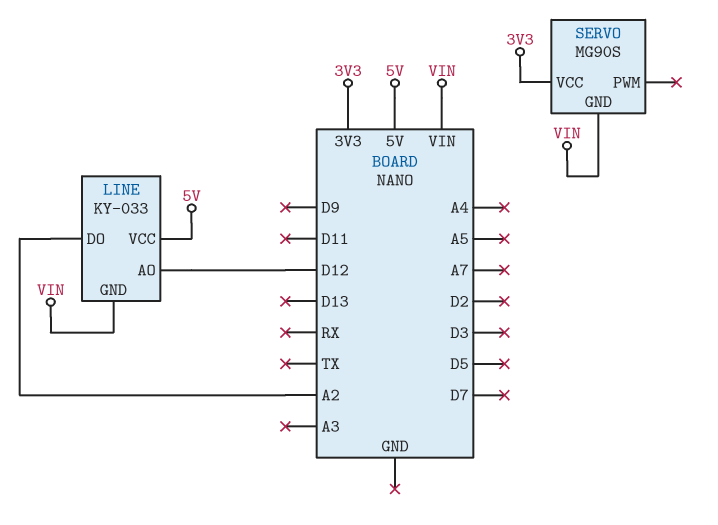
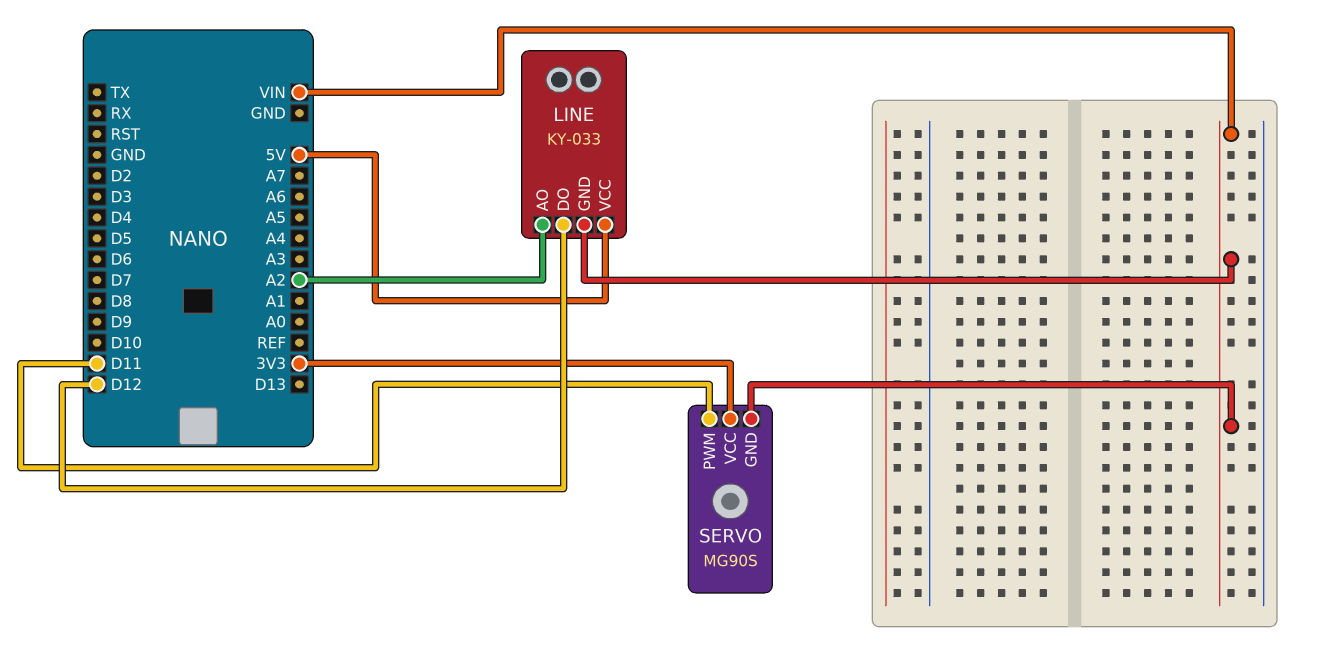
LINE pin AO: D12 -> A2
LINE pin DO: A2 -> D12
SERVO pin PWM: none -> D11

